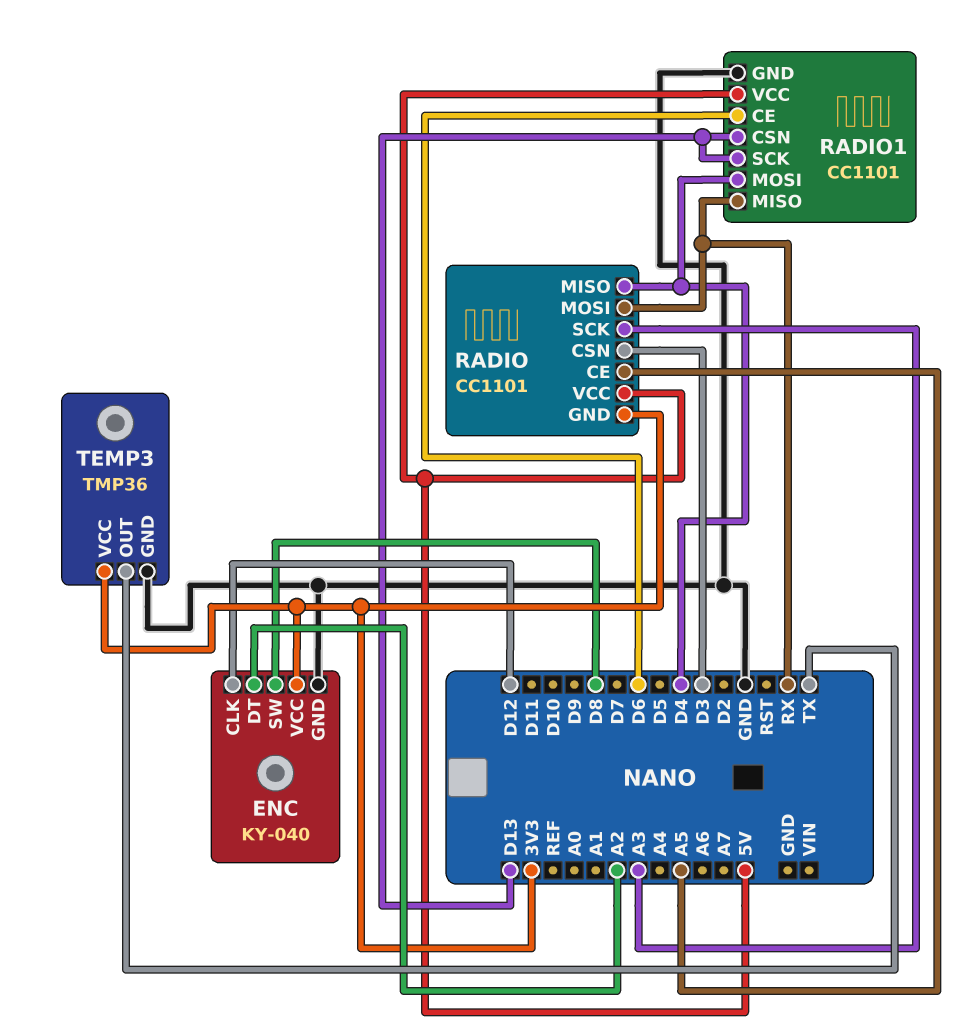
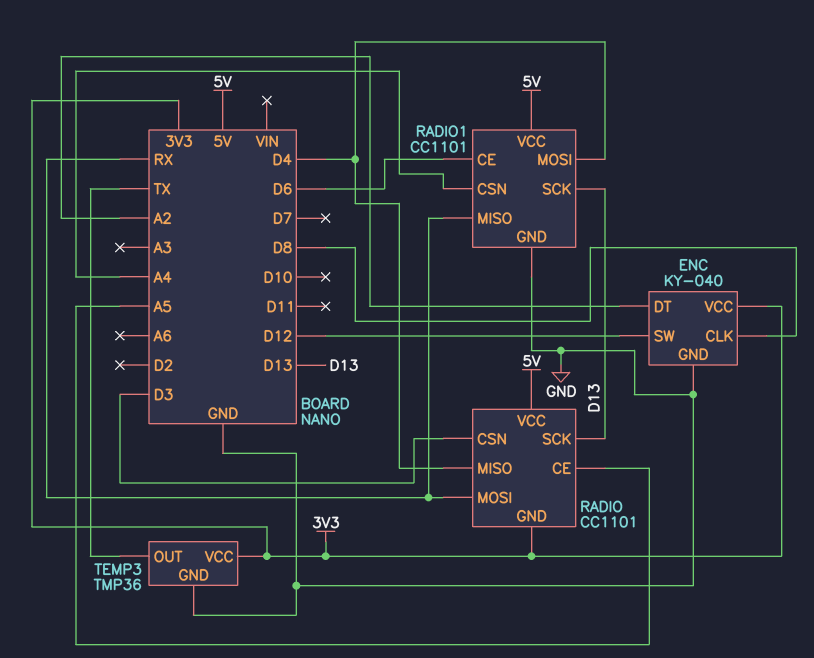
ENC pin CLK: D12 -> D8
ENC pin SW: D8 -> D12
RADIO pin SCK: A3 -> D13
RADIO1 pin CSN: D13 -> A4

